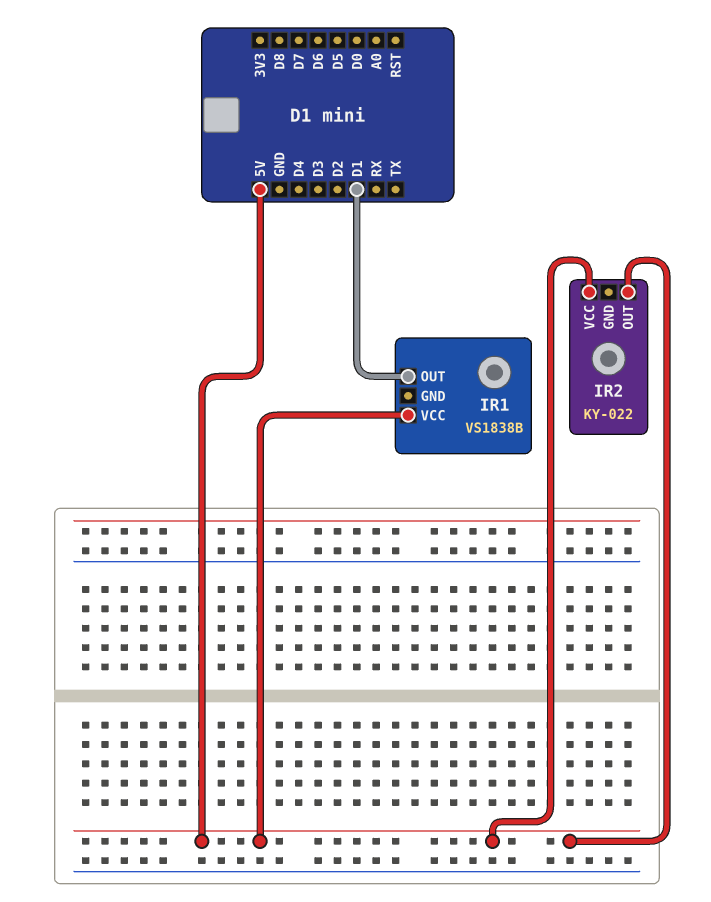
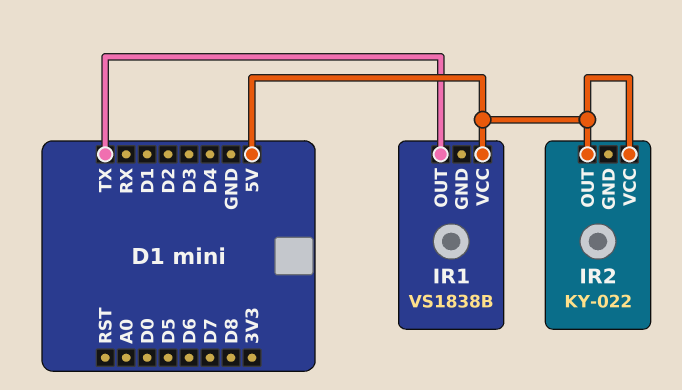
IR1 pin OUT: D1 -> TX

